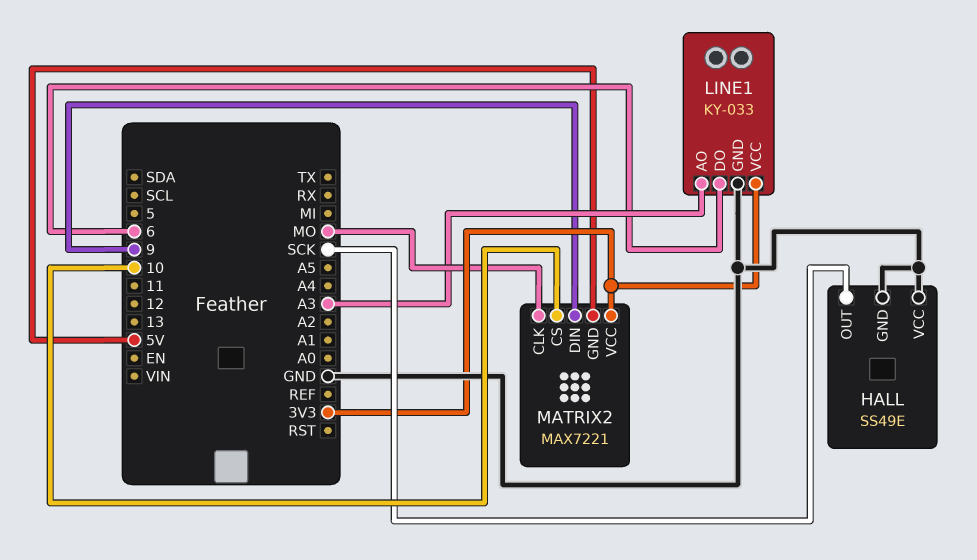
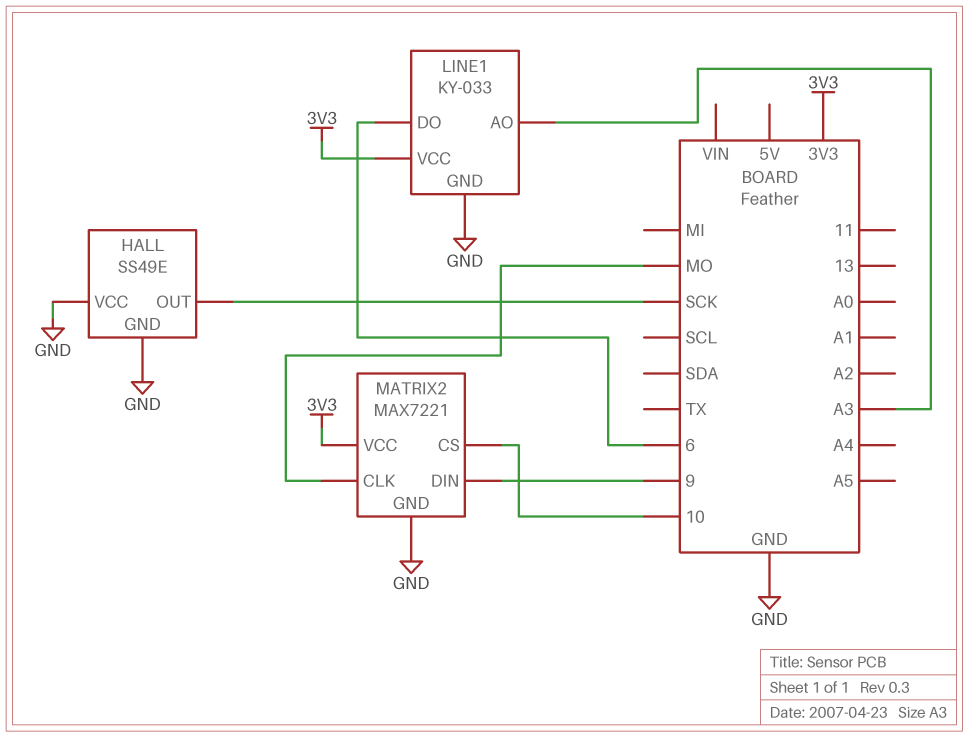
MATRIX2 pin GND: 5V -> GND

